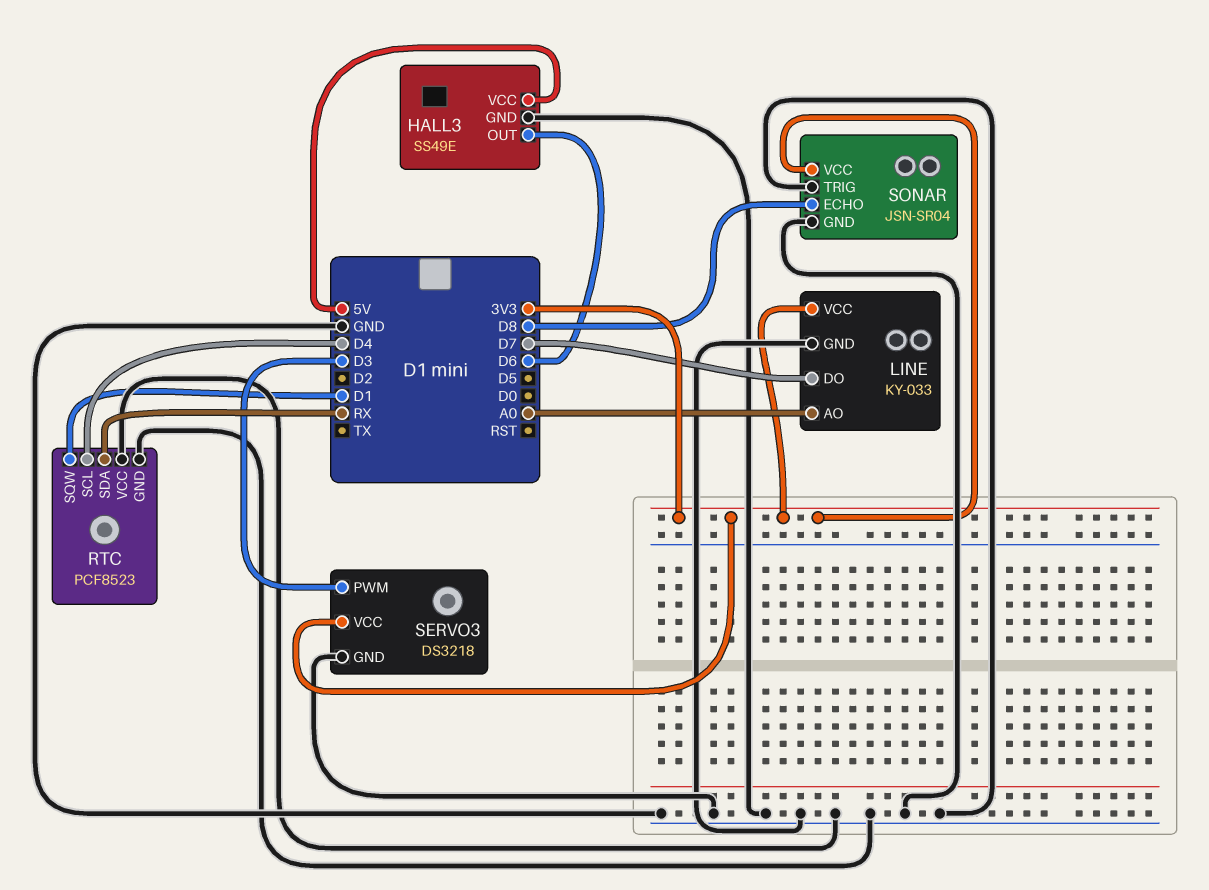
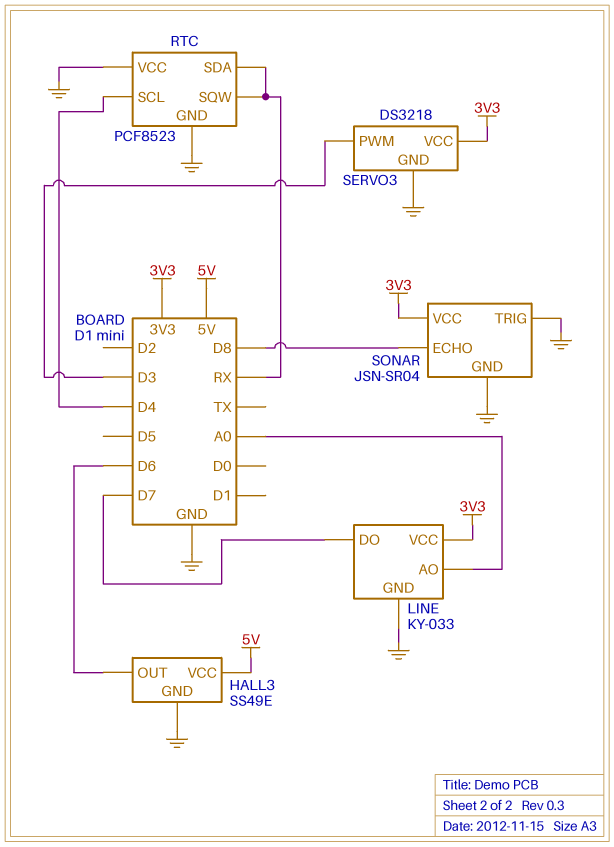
RTC pin SQW: D1 -> RX

